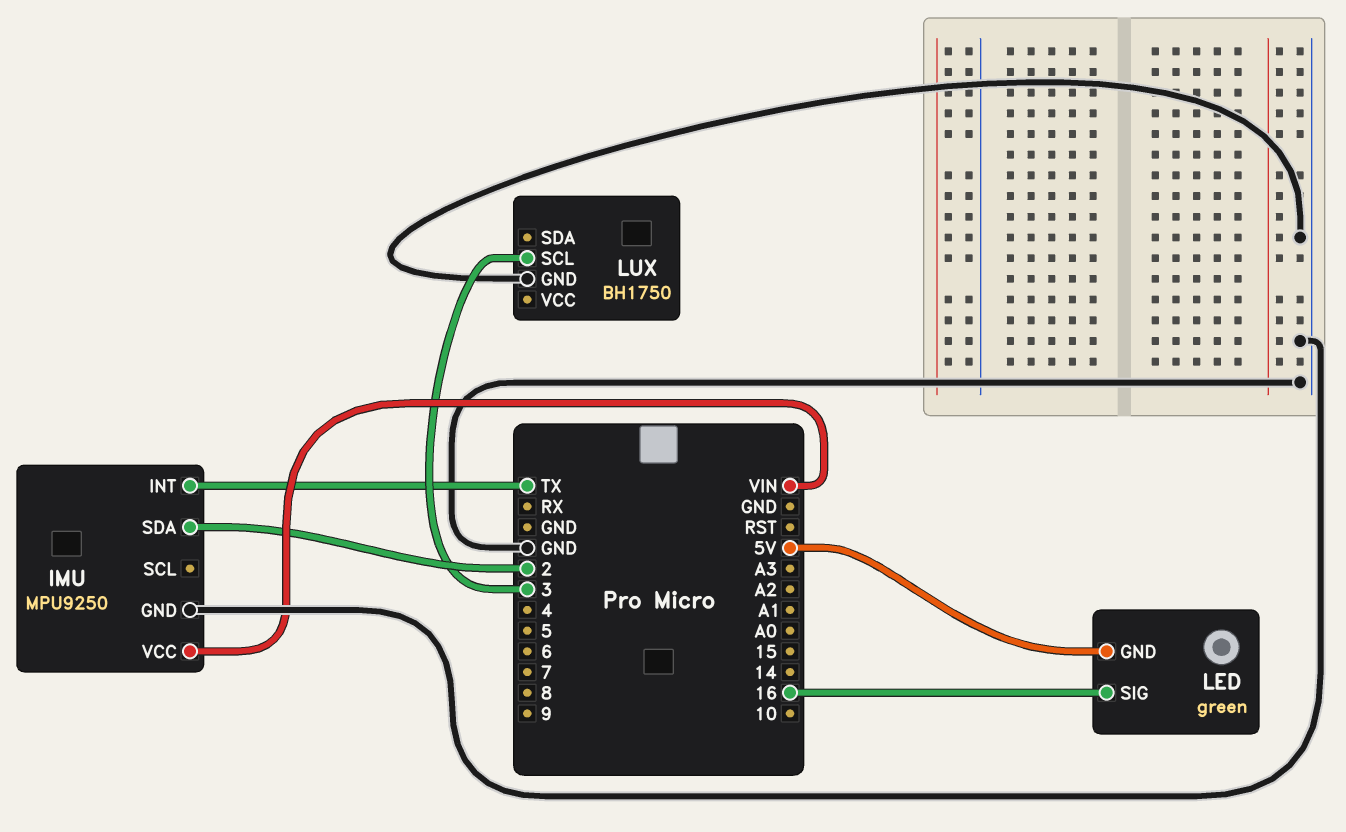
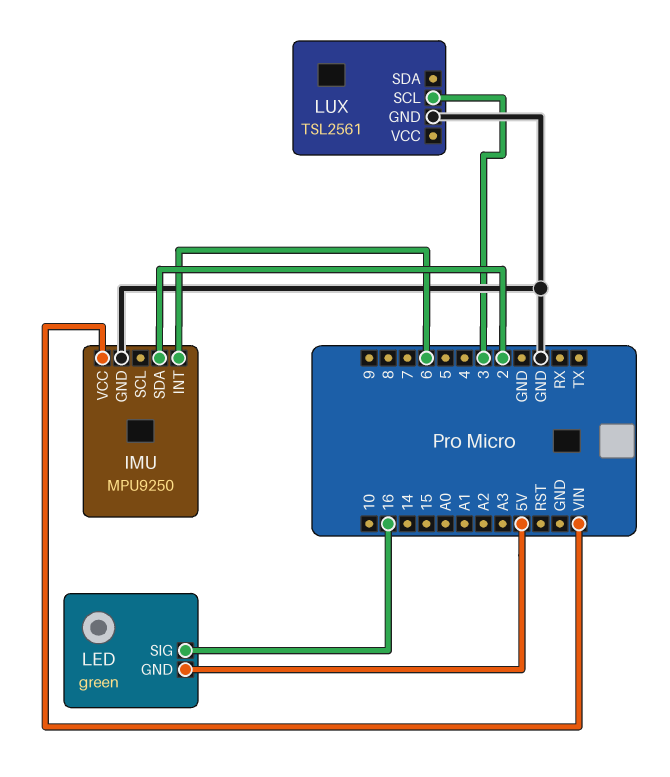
IMU pin INT: TX -> 6
LUX: BH1750 -> TSL2561

